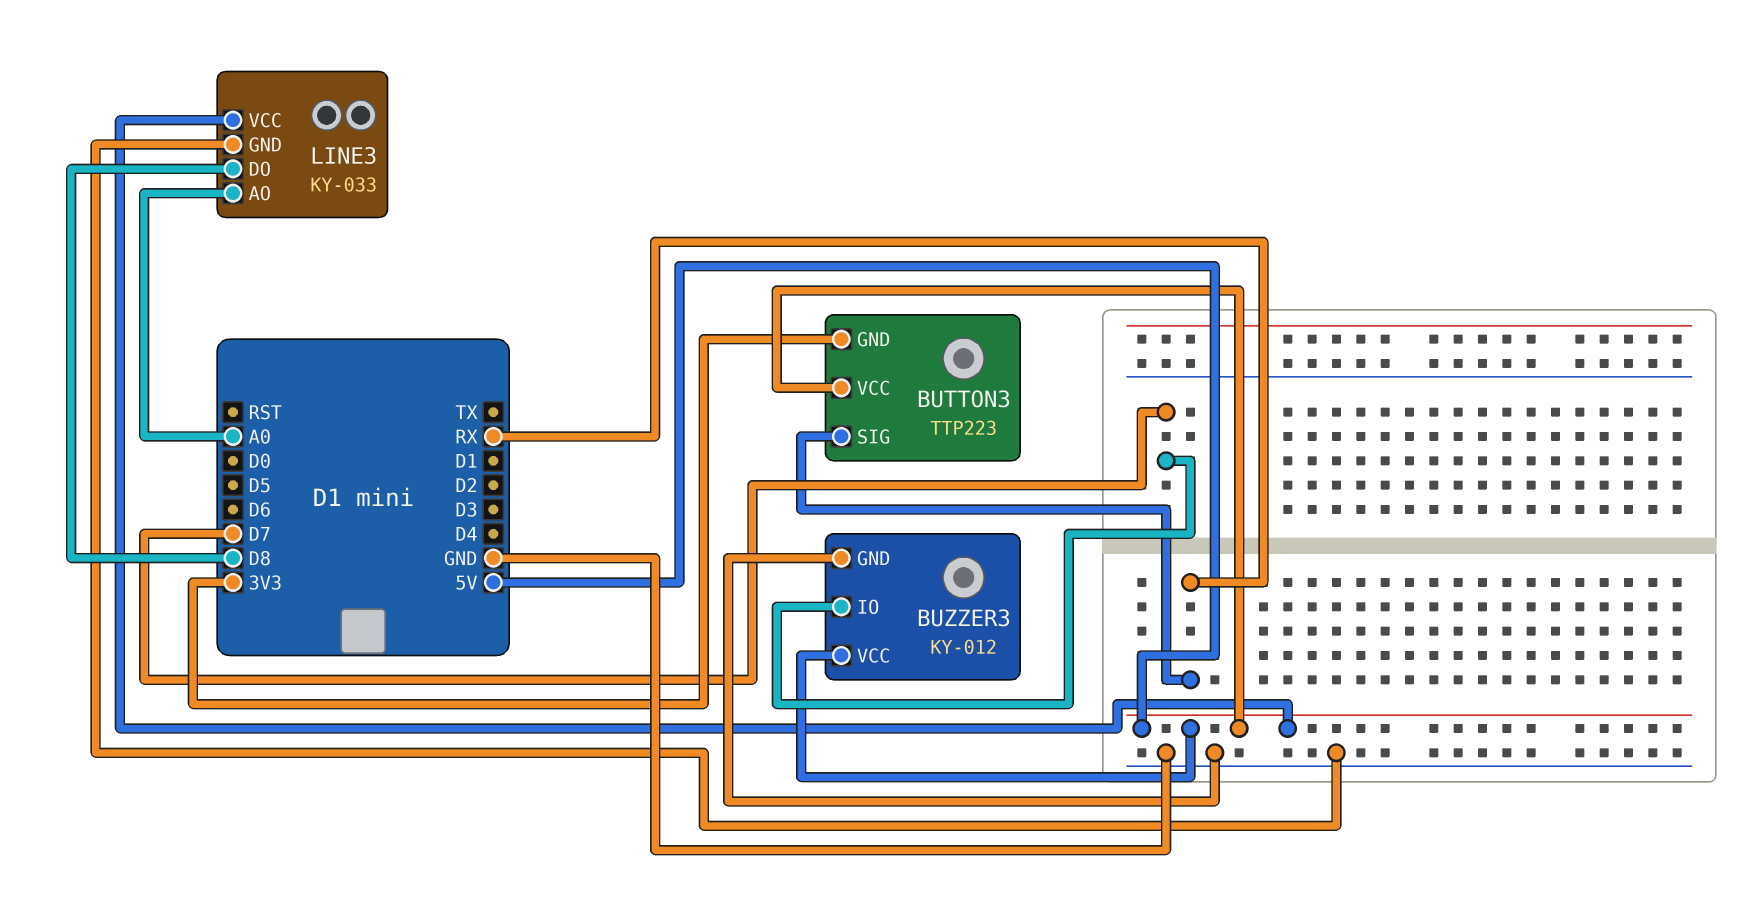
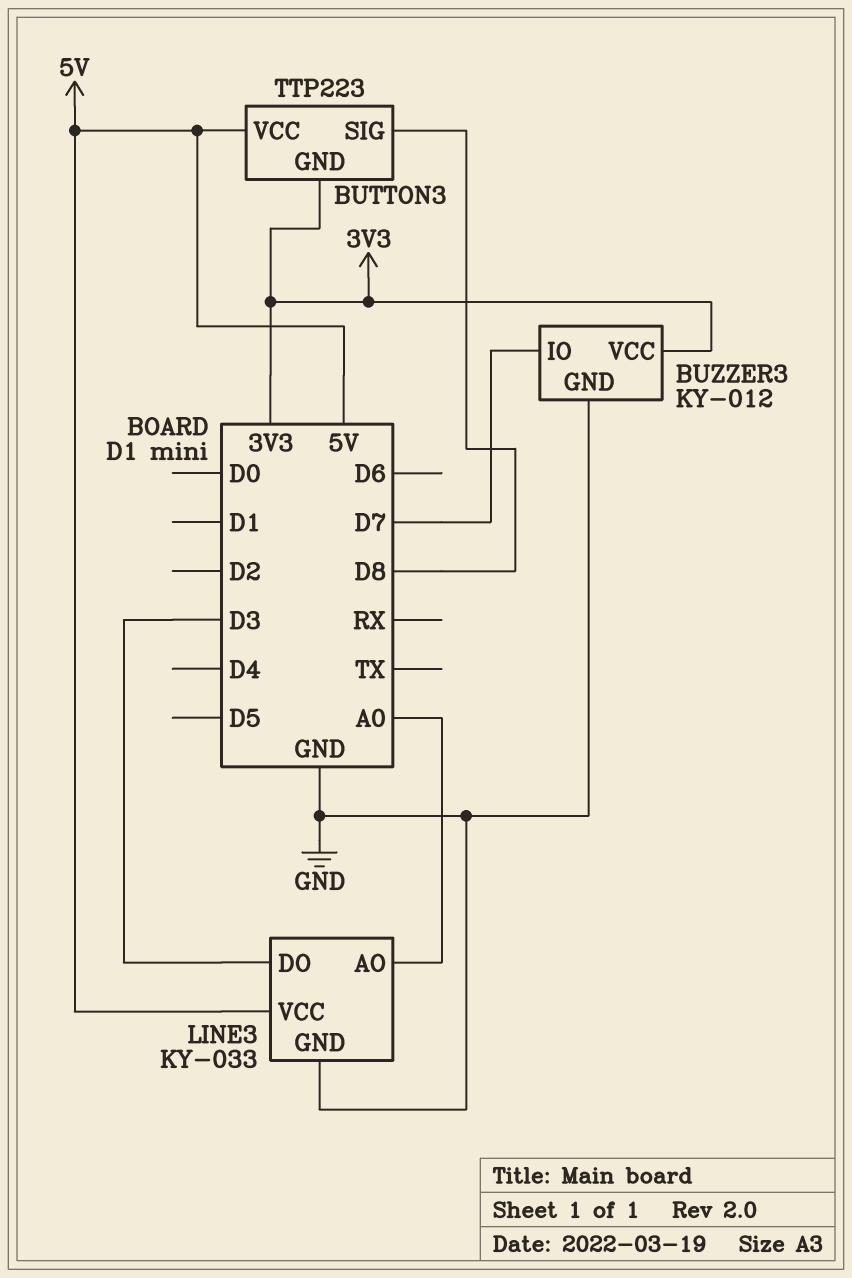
BUTTON3 pin SIG: RX -> D8
BUZZER3 pin VCC: 5V -> 3V3
LINE3 pin DO: D8 -> D3

